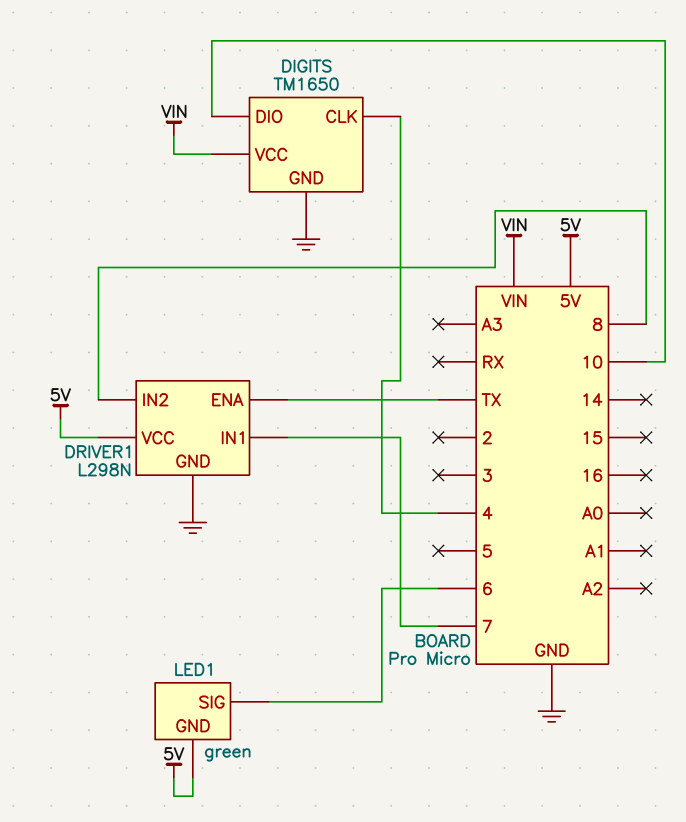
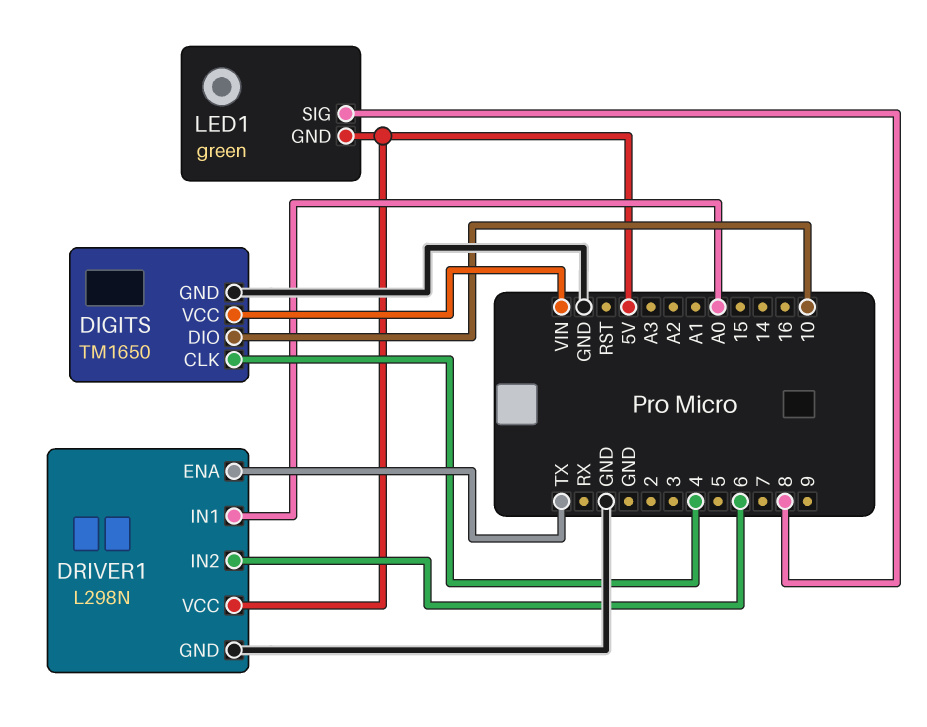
DRIVER1 pin IN1: 7 -> A0
DRIVER1 pin IN2: 8 -> 6
LED1 pin SIG: 6 -> 8

